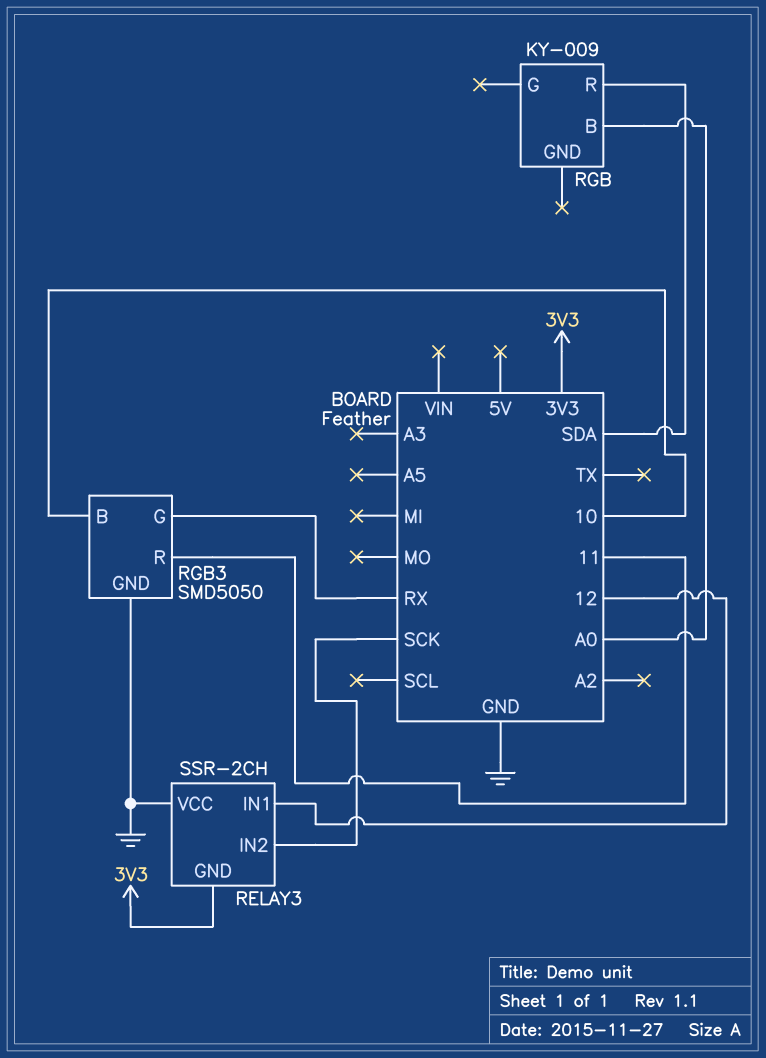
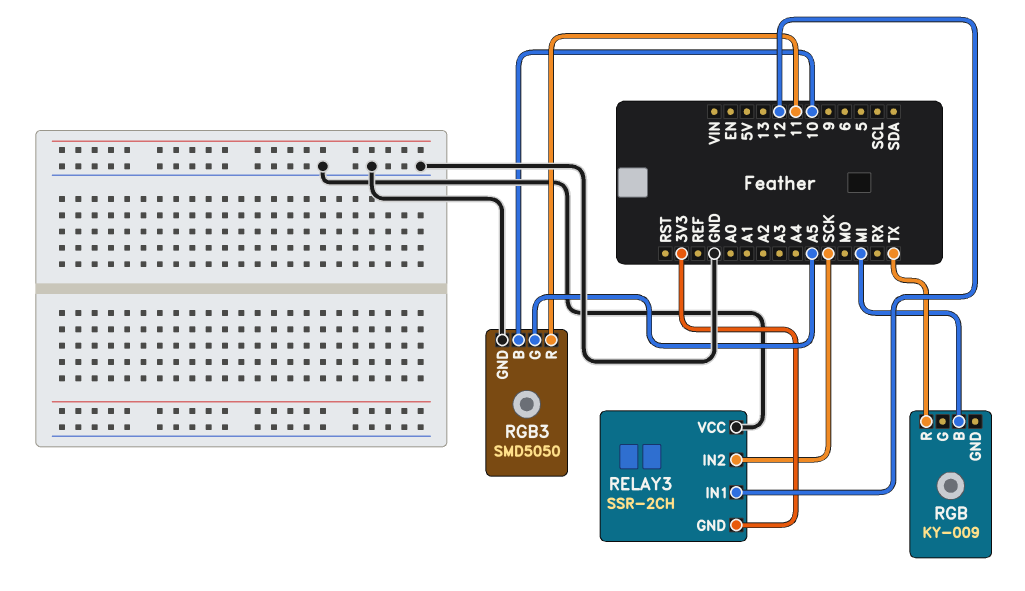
RGB pin B: A0 -> MI
RGB pin R: SDA -> TX
RGB3 pin G: RX -> A5

